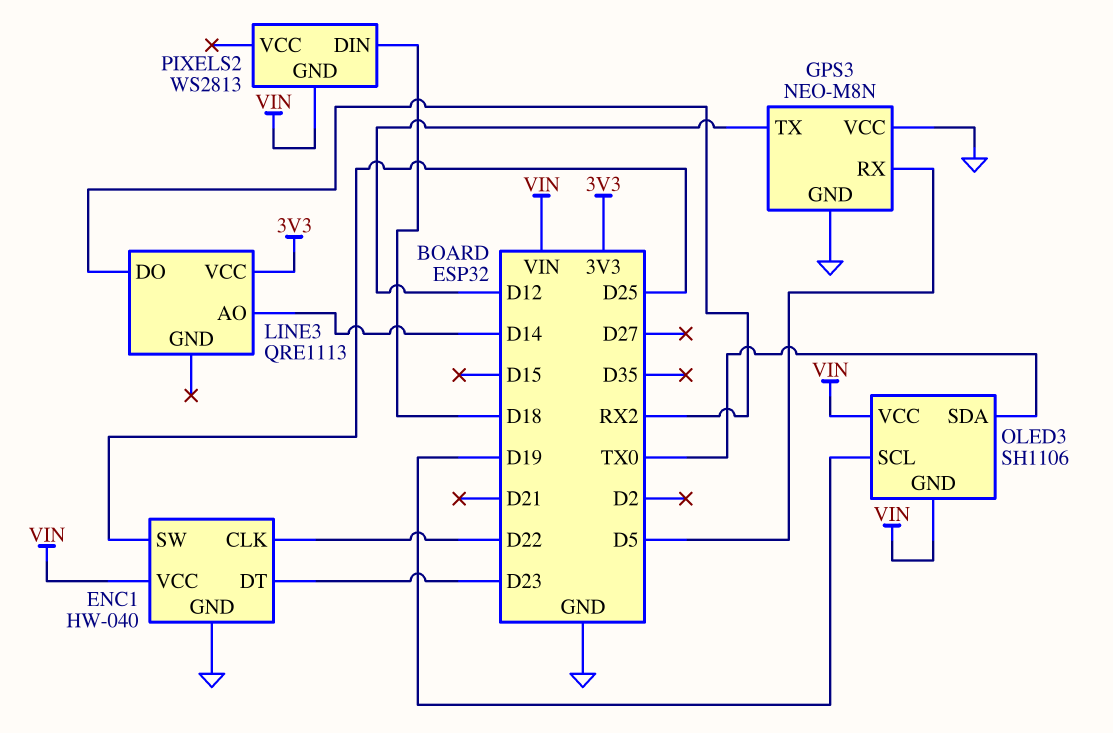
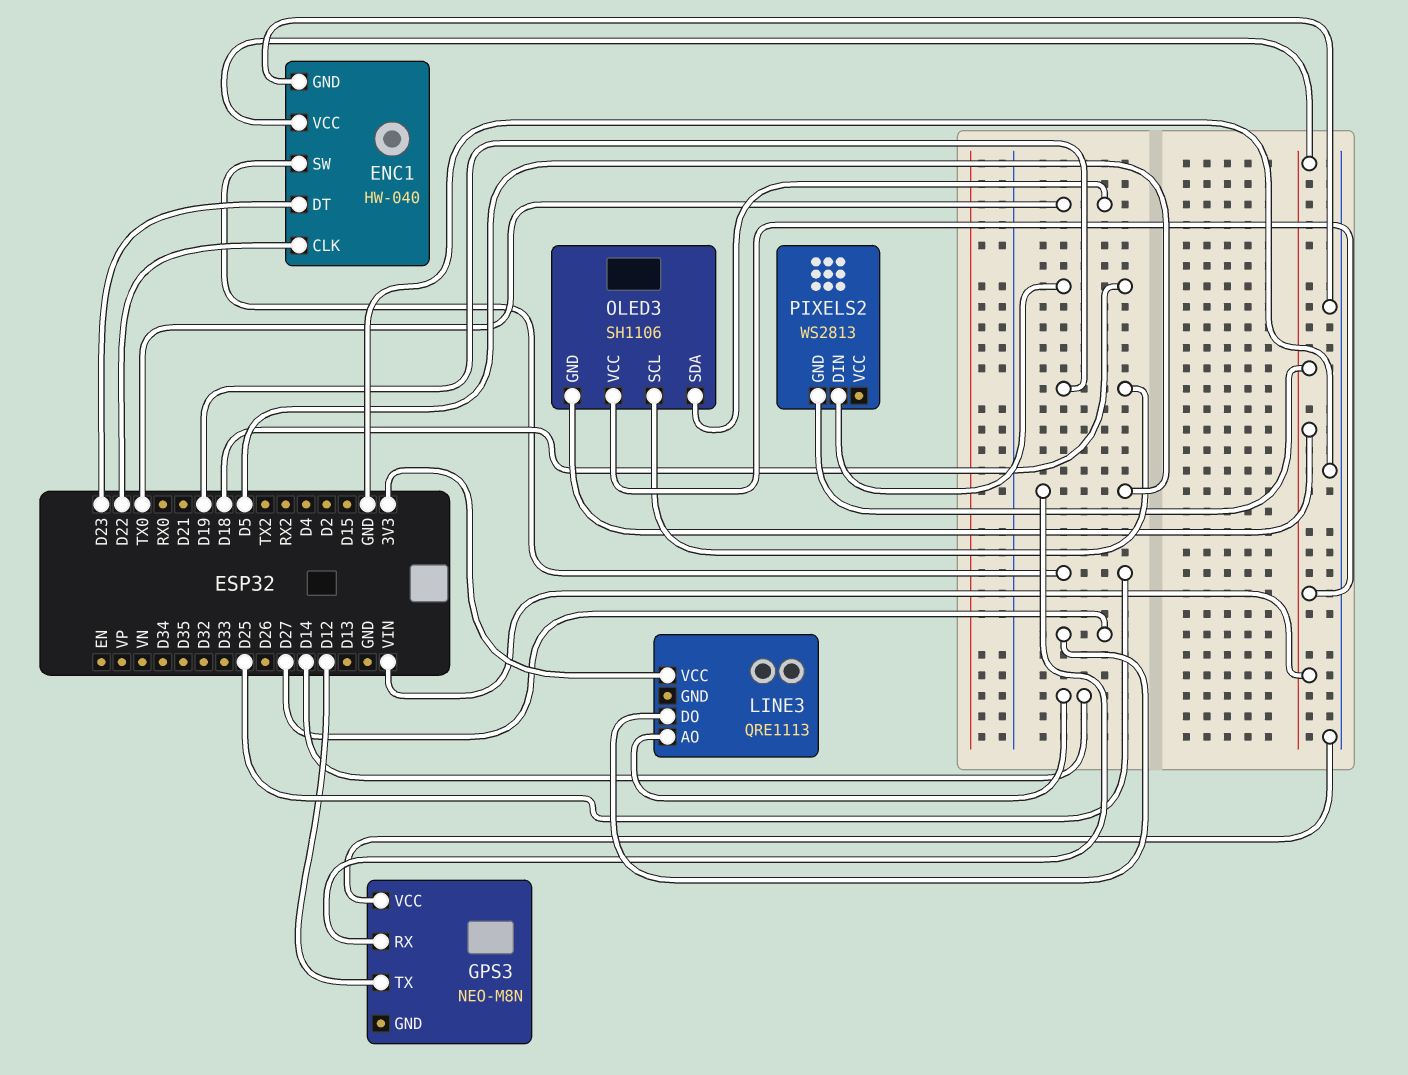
GPS3 pin GND: GND -> none
LINE3 pin DO: RX2 -> D27

